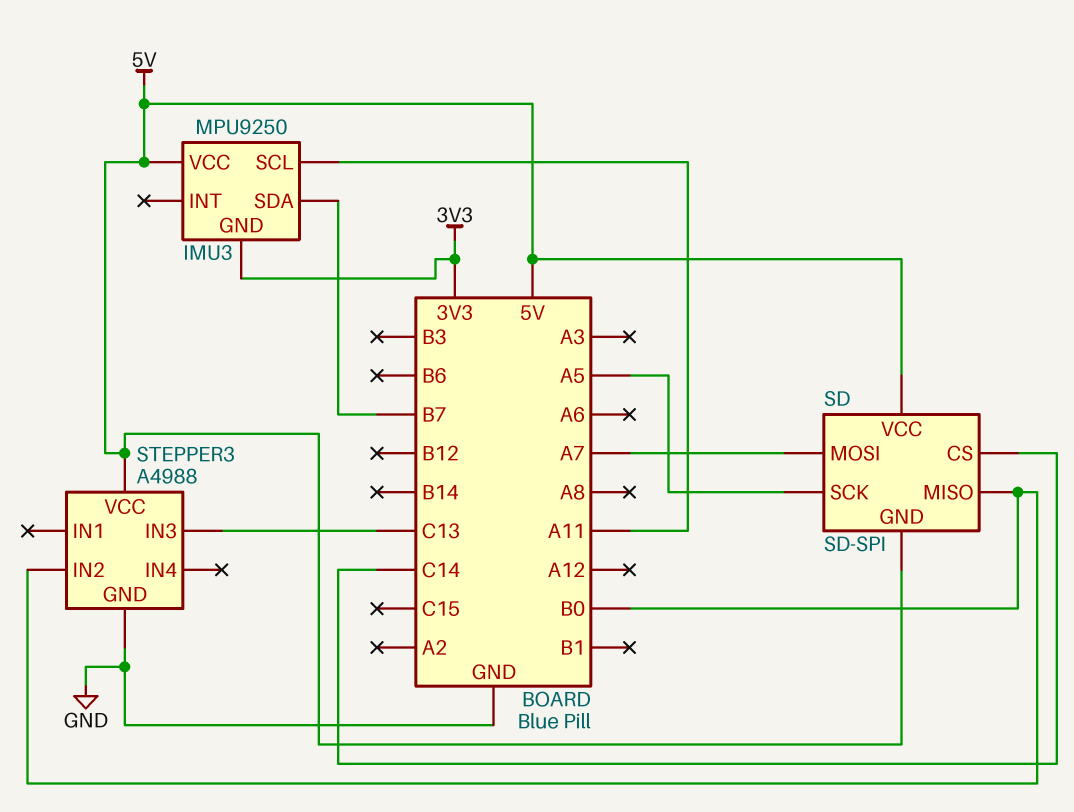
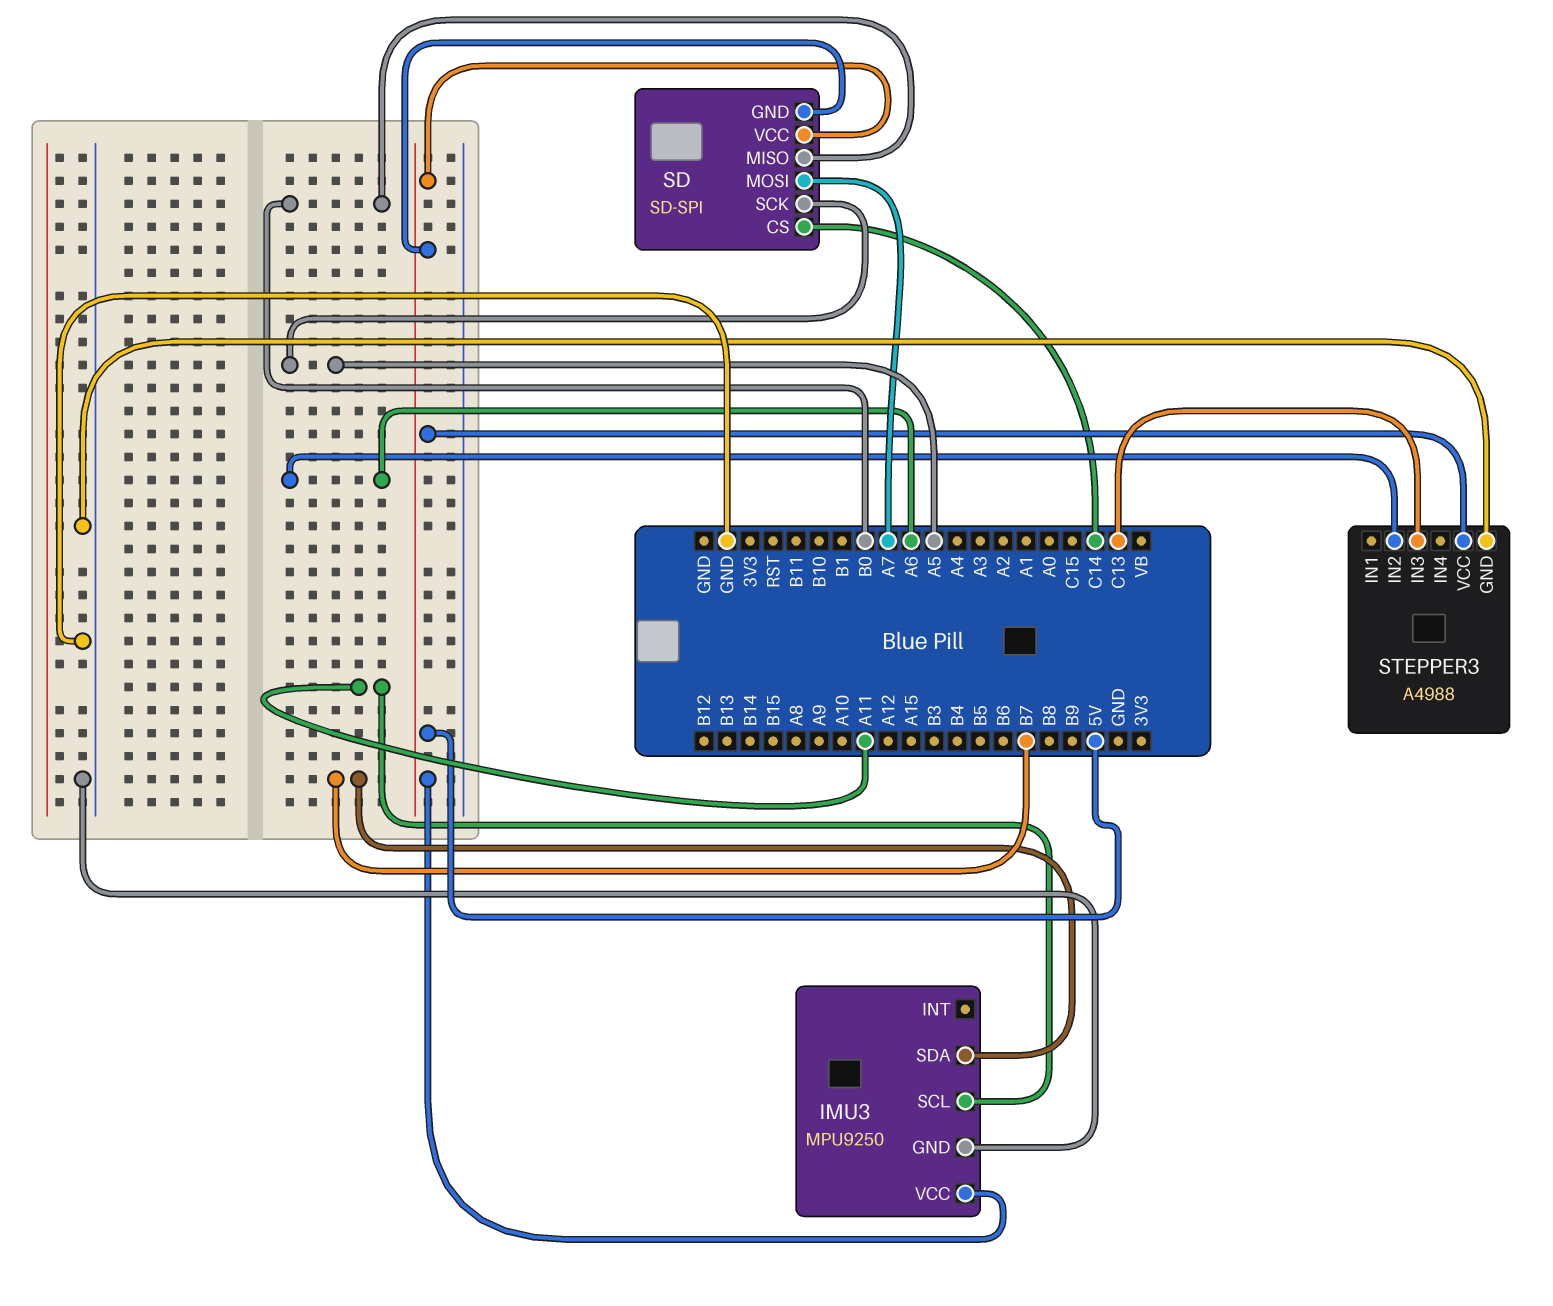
IMU3 pin GND: 3V3 -> GND
STEPPER3 pin IN2: B0 -> A6

